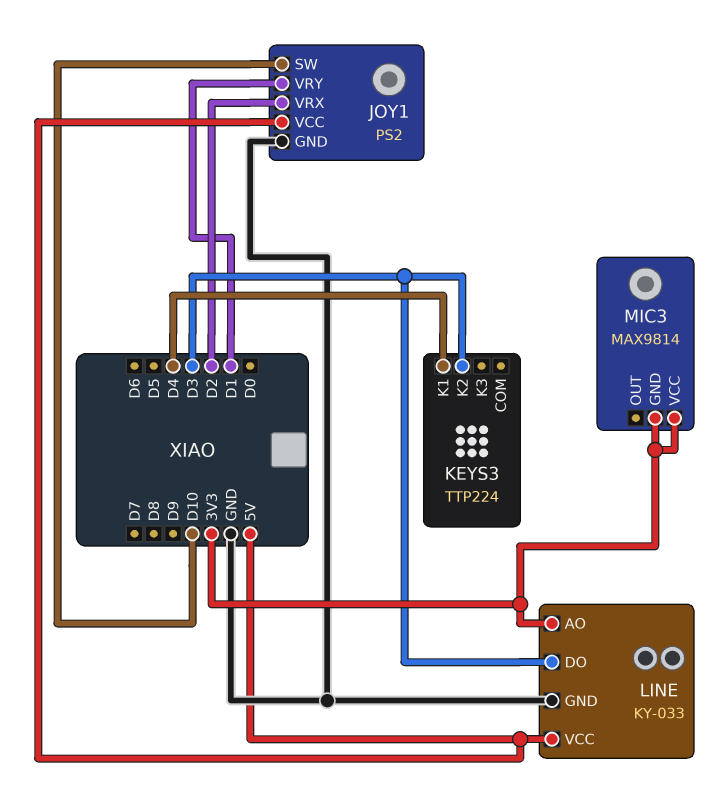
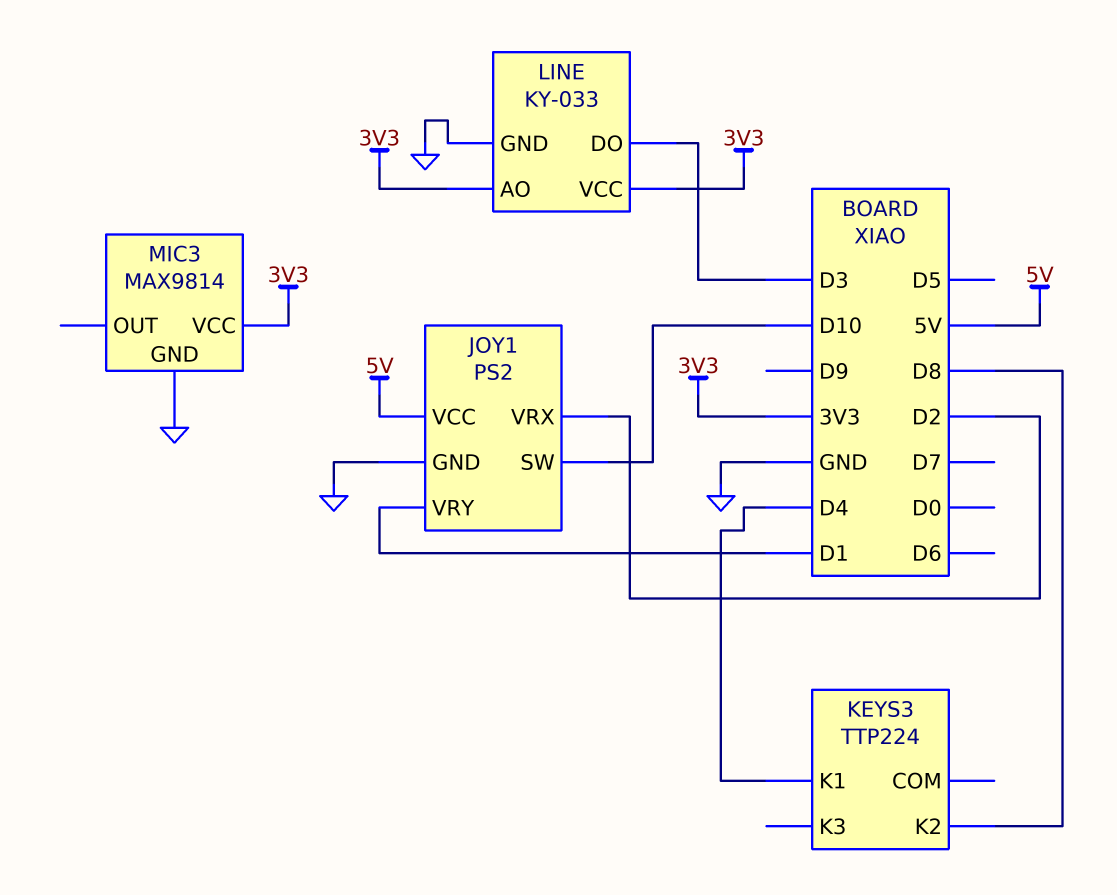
KEYS3 pin K2: D3 -> D8
LINE pin VCC: 5V -> 3V3
MIC3 pin GND: 3V3 -> GND

